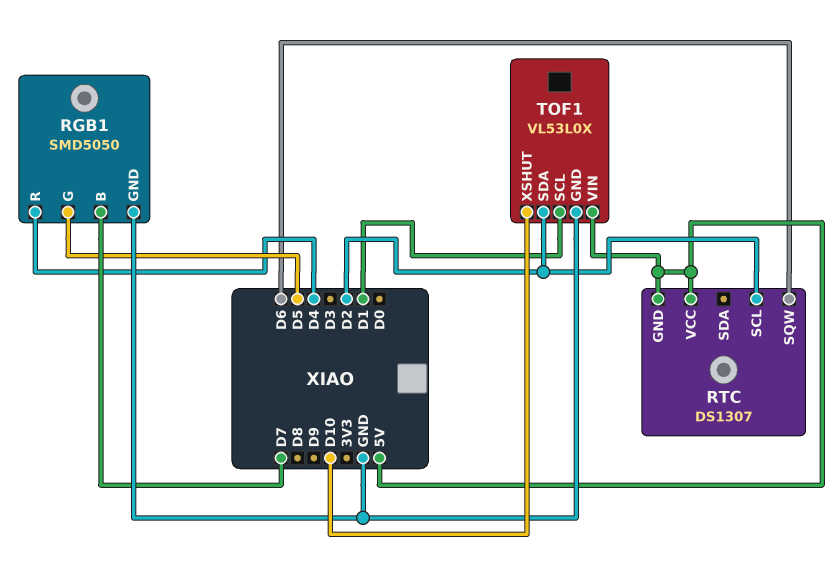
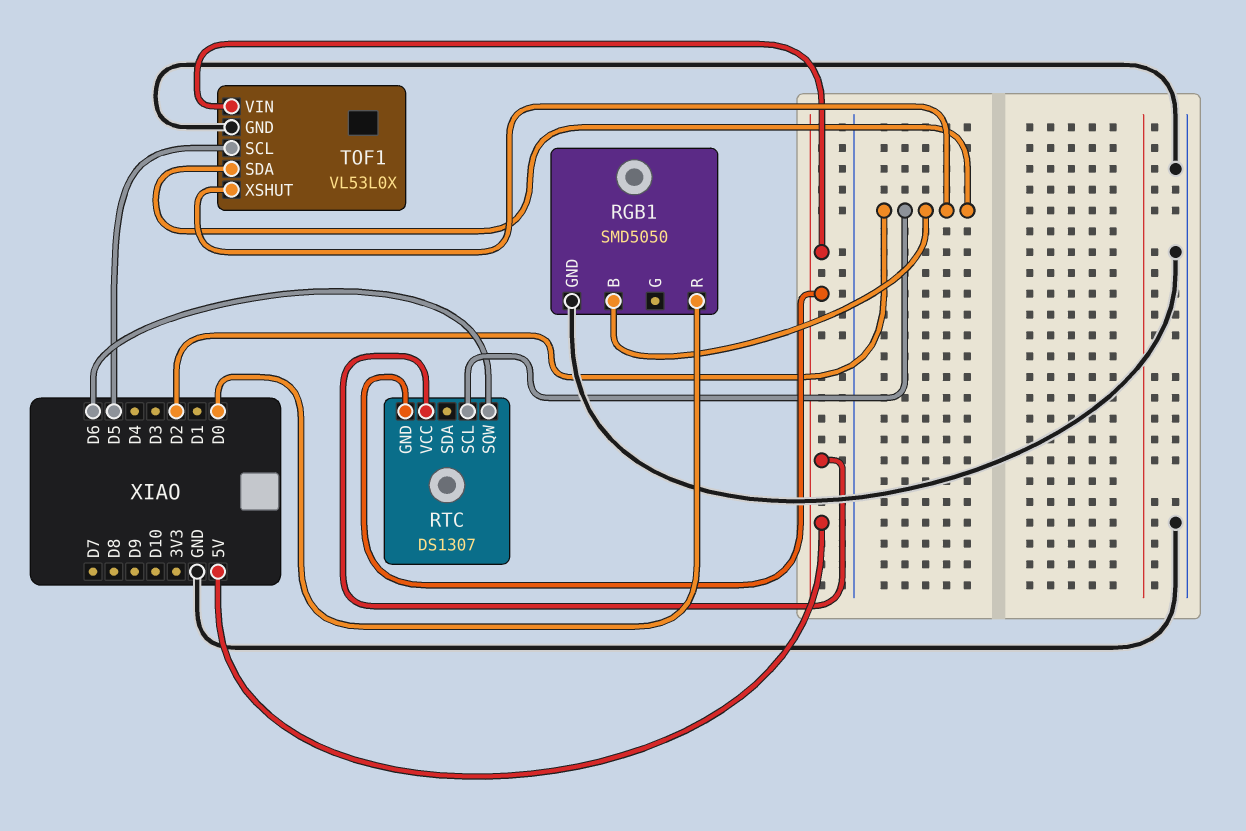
RGB1 pin B: D7 -> D2
RGB1 pin G: D5 -> none
RGB1 pin R: D4 -> D0
TOF1 pin SCL: D1 -> D5
TOF1 pin XSHUT: D10 -> D2

